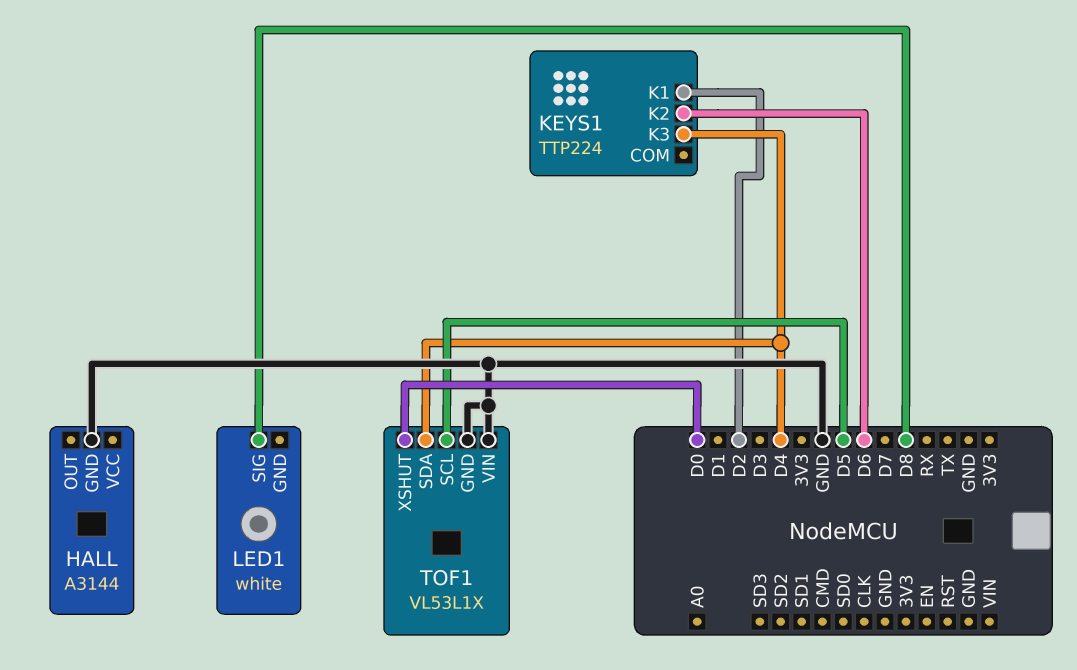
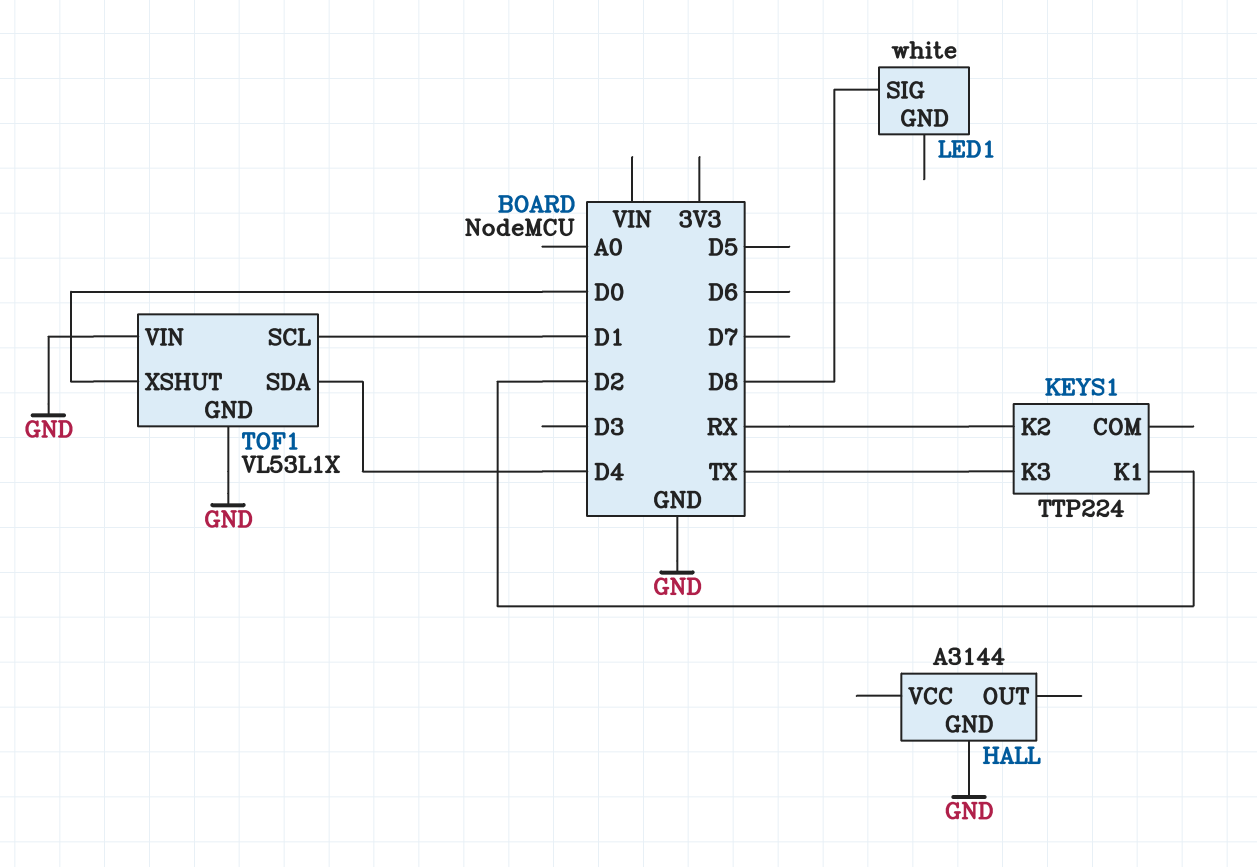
KEYS1 pin K2: D6 -> RX
KEYS1 pin K3: D4 -> TX
TOF1 pin SCL: D5 -> D1

